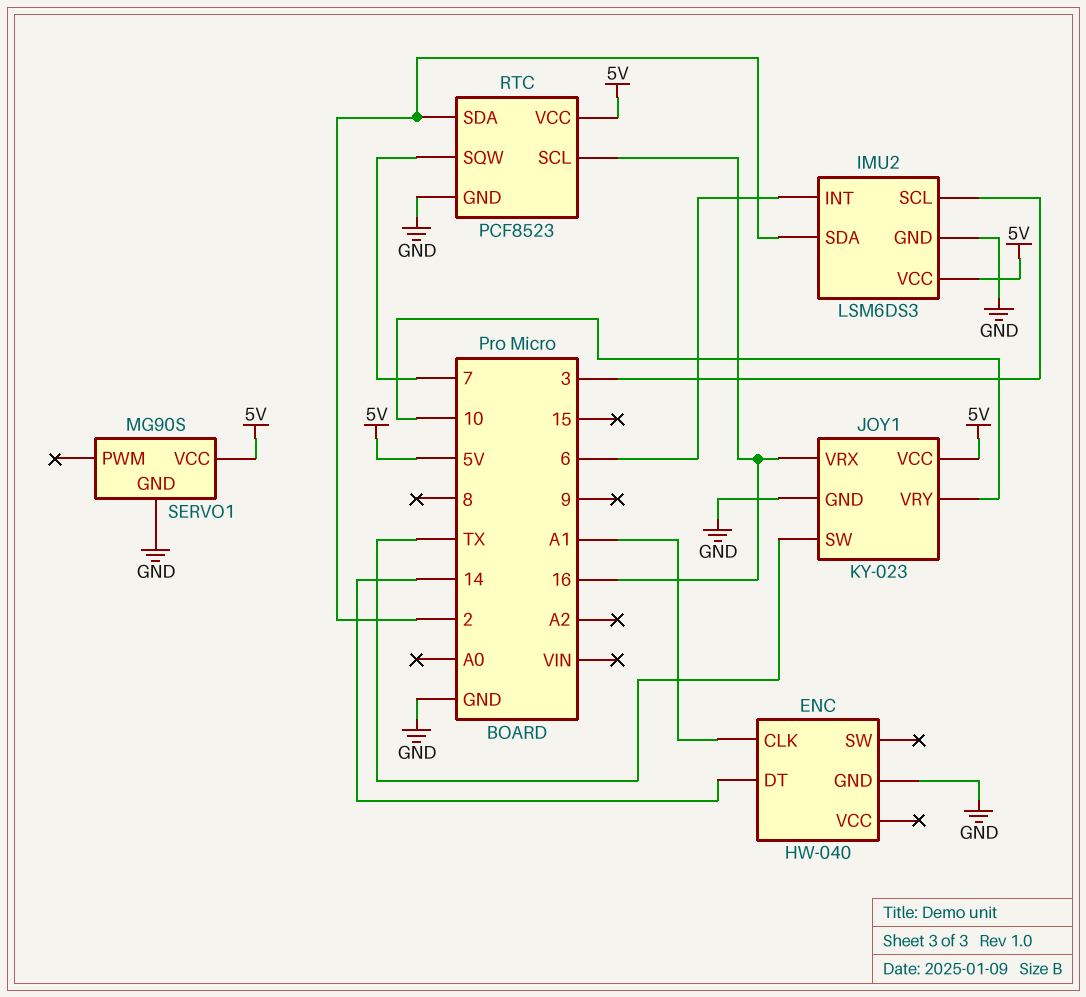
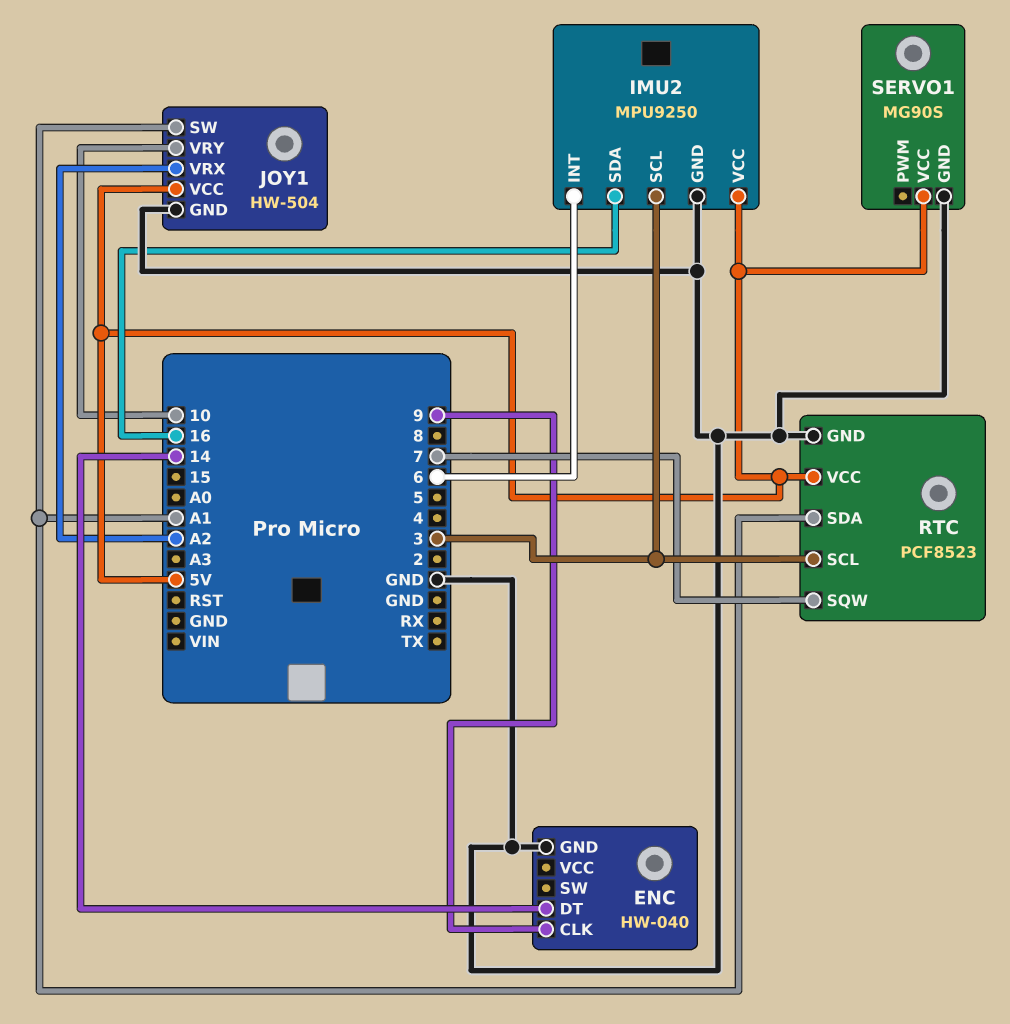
ENC pin CLK: A1 -> 9
IMU2: LSM6DS3 -> MPU9250
IMU2 pin SDA: 2 -> 16
JOY1: KY-023 -> HW-504
JOY1 pin SW: TX -> A1
JOY1 pin VRX: 16 -> A2
RTC pin SCL: 16 -> 3
RTC pin SDA: 2 -> A1

